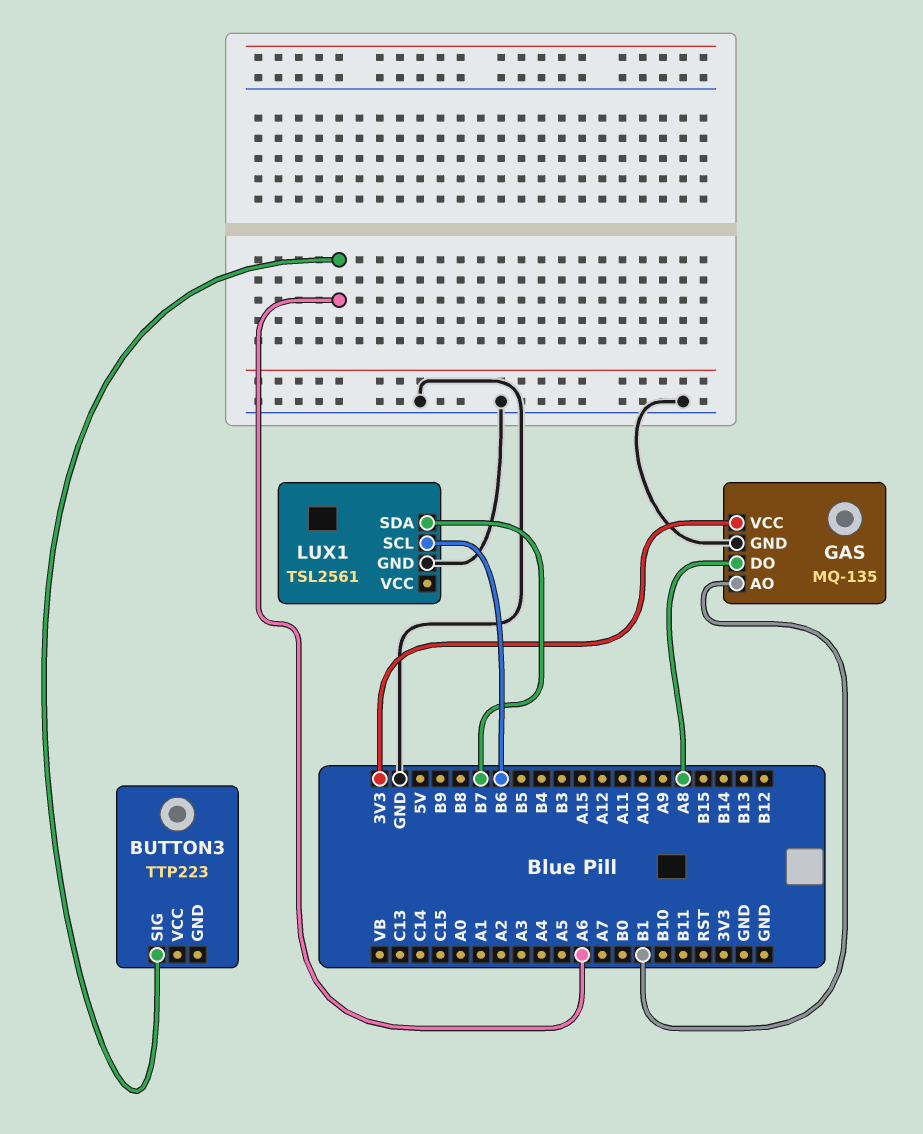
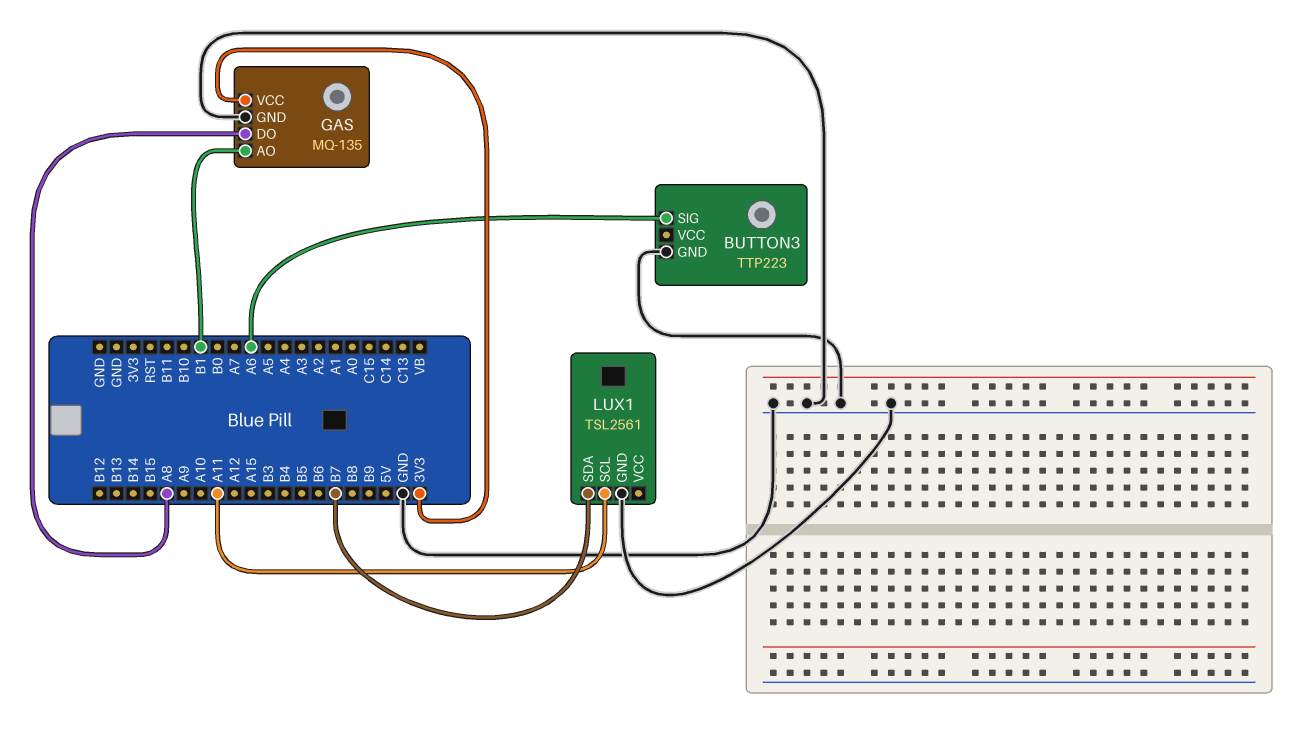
BUTTON3 pin GND: none -> GND
LUX1 pin SCL: B6 -> A11

